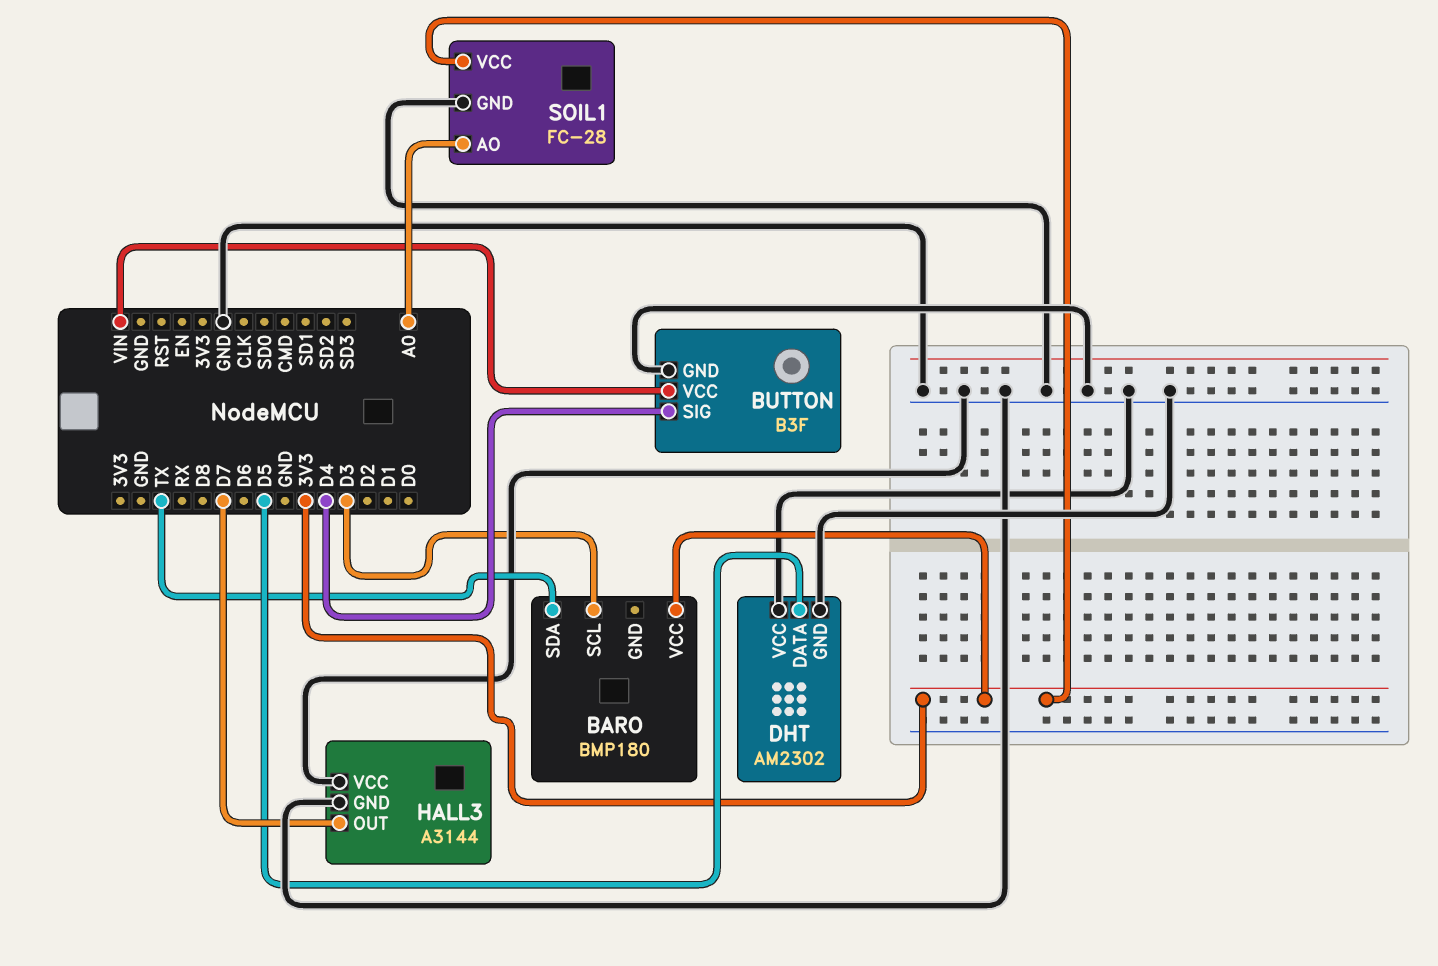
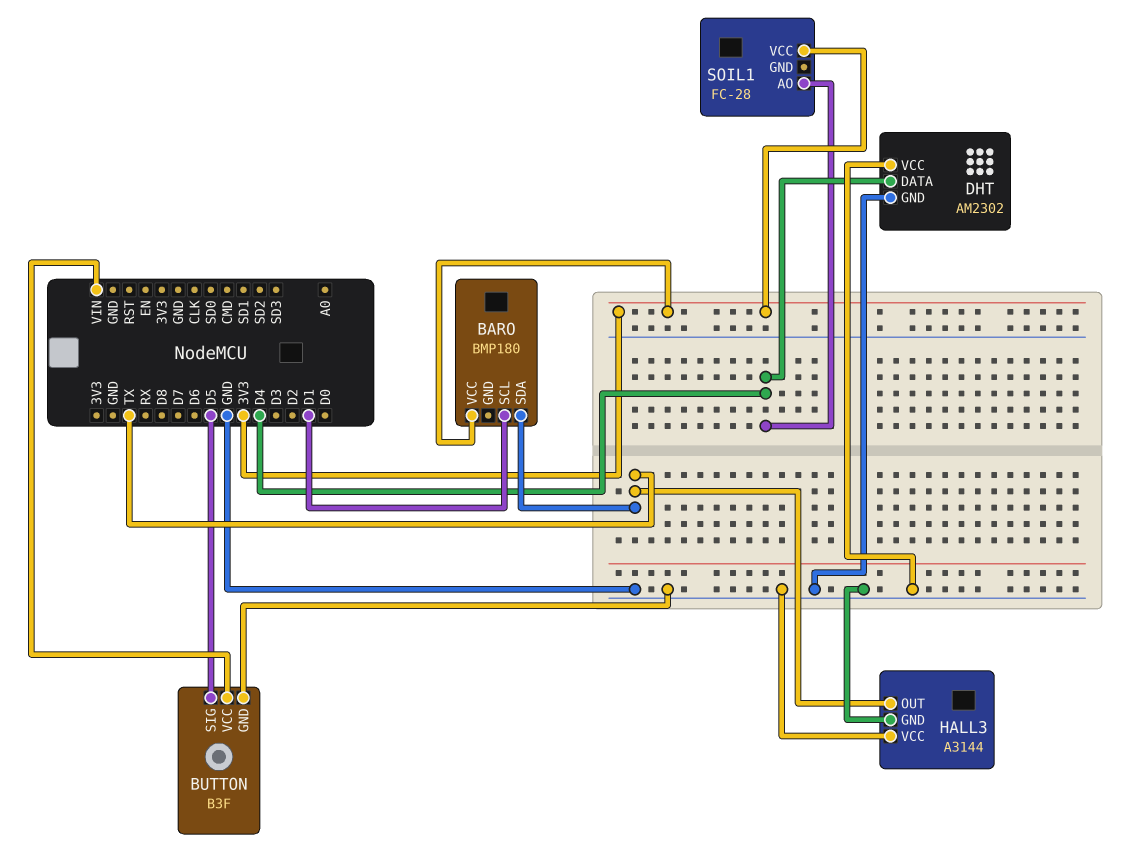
BARO pin SCL: D3 -> D1
BUTTON pin SIG: D4 -> D5
DHT pin DATA: D5 -> D4
HALL3 pin OUT: D7 -> TX
SOIL1 pin AO: A0 -> D4
SOIL1 pin GND: GND -> none

